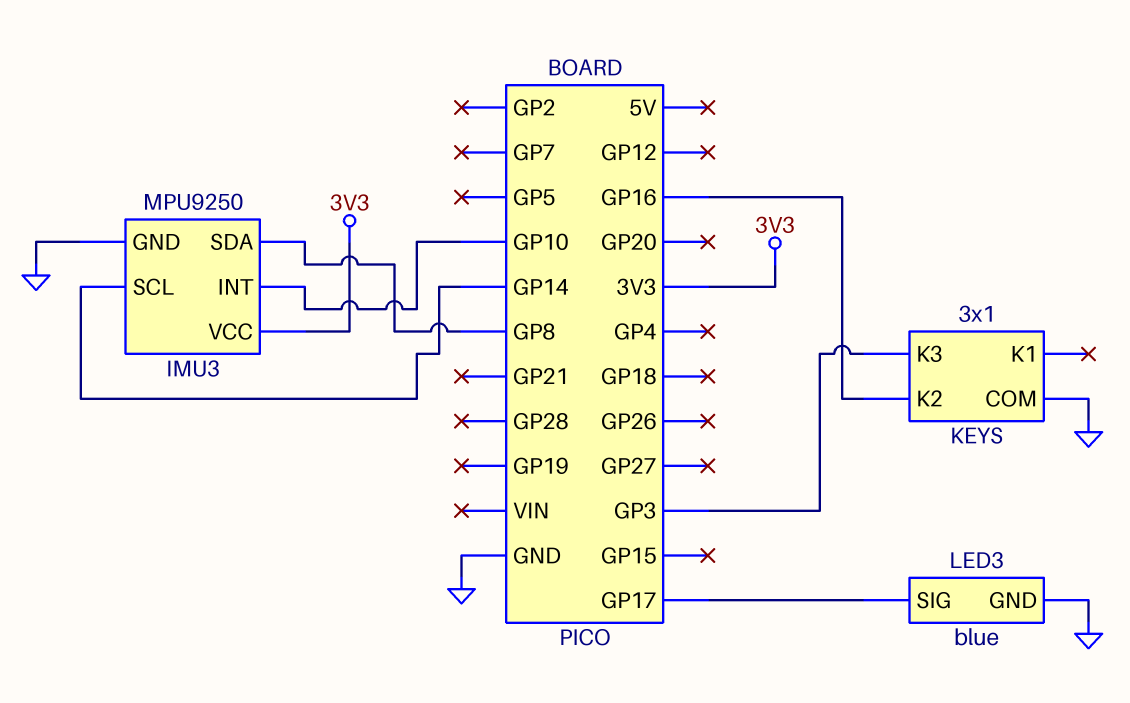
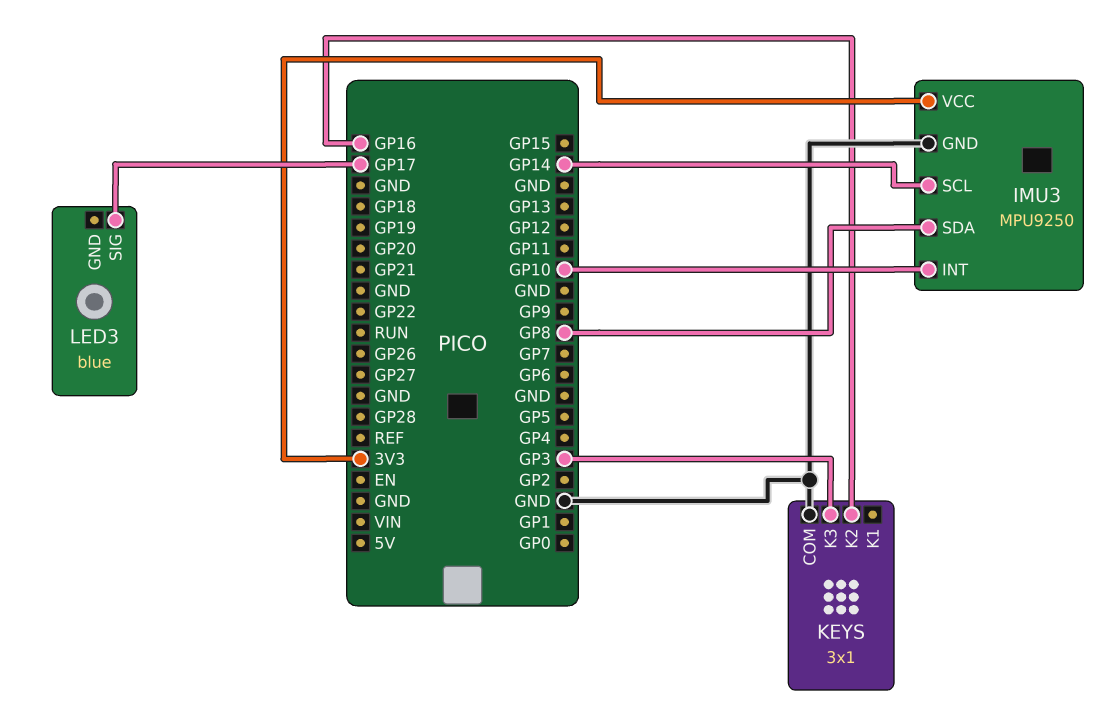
LED3 pin GND: GND -> none

